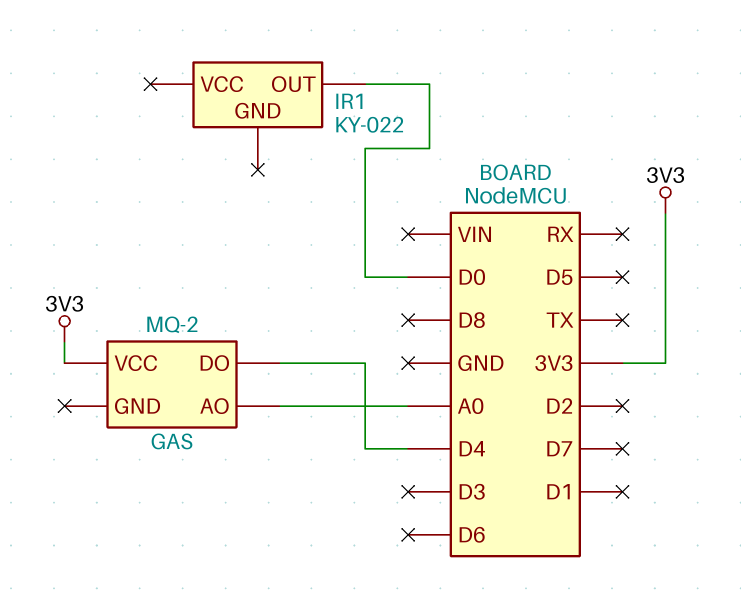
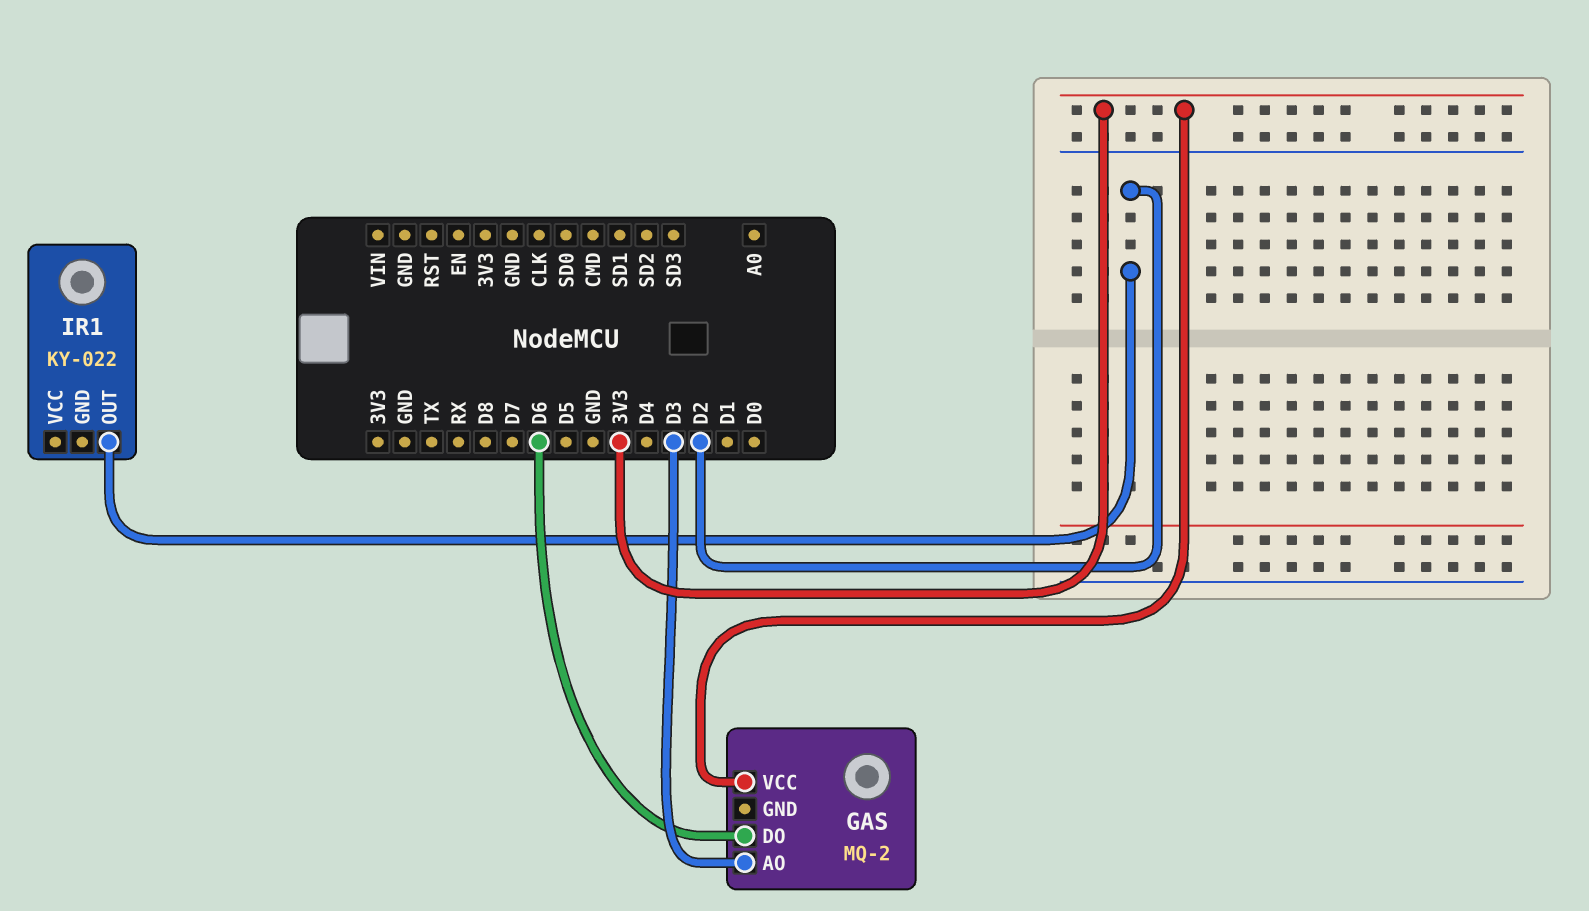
GAS pin AO: A0 -> D3
GAS pin DO: D4 -> D6
IR1 pin OUT: D0 -> D2

